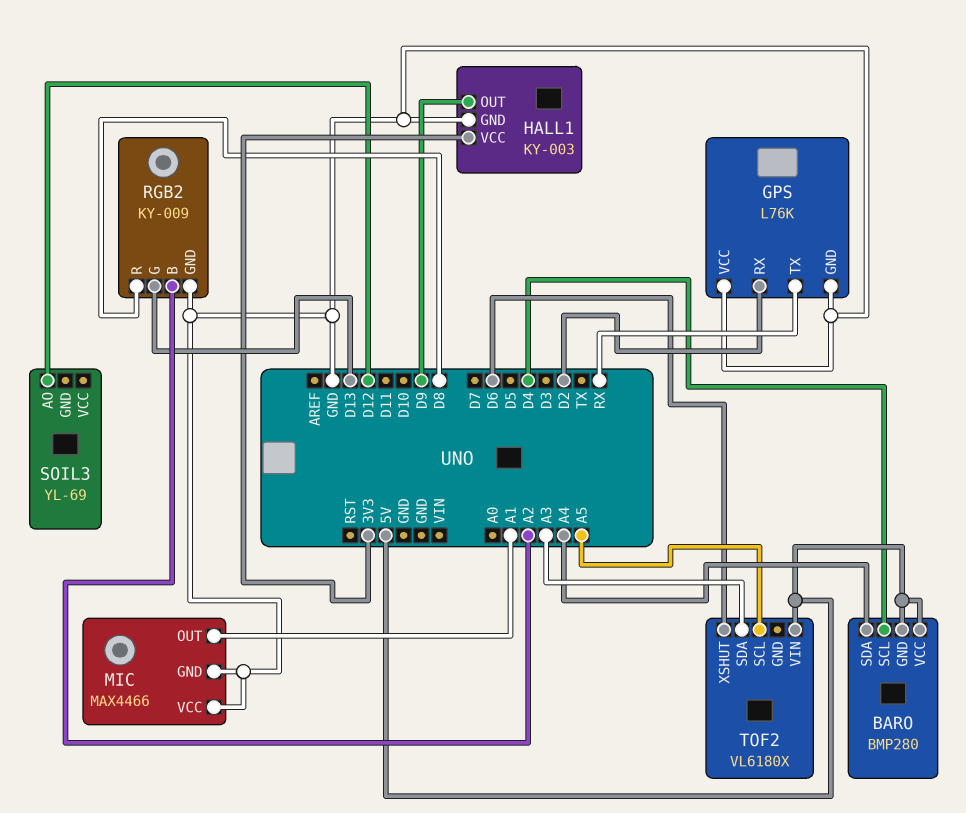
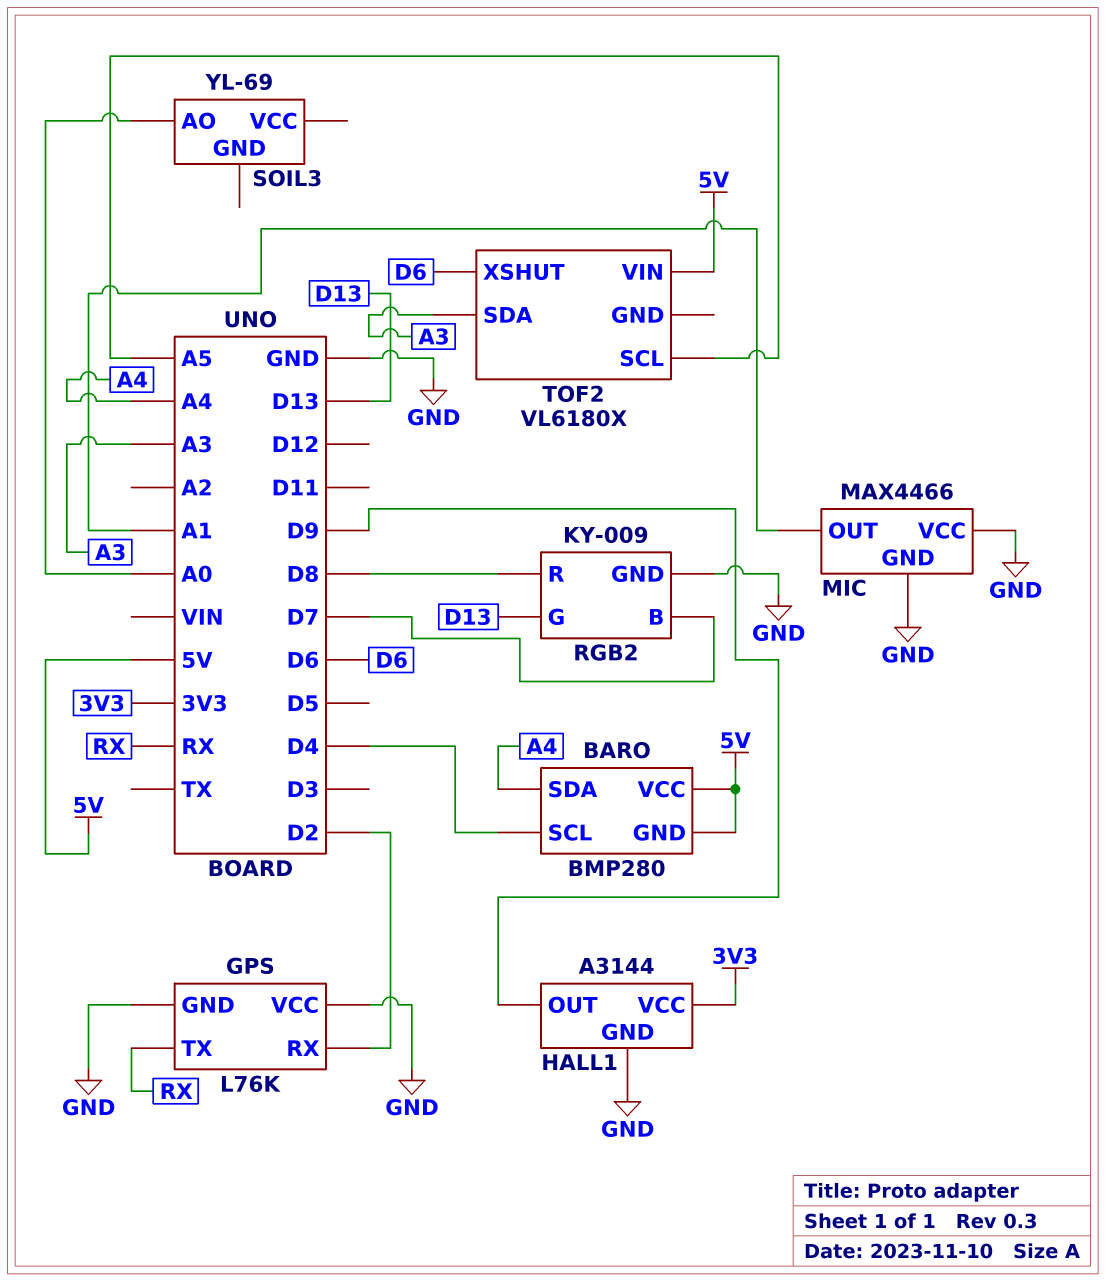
HALL1: KY-003 -> A3144
RGB2 pin B: A2 -> D7
SOIL3 pin AO: D12 -> A0

